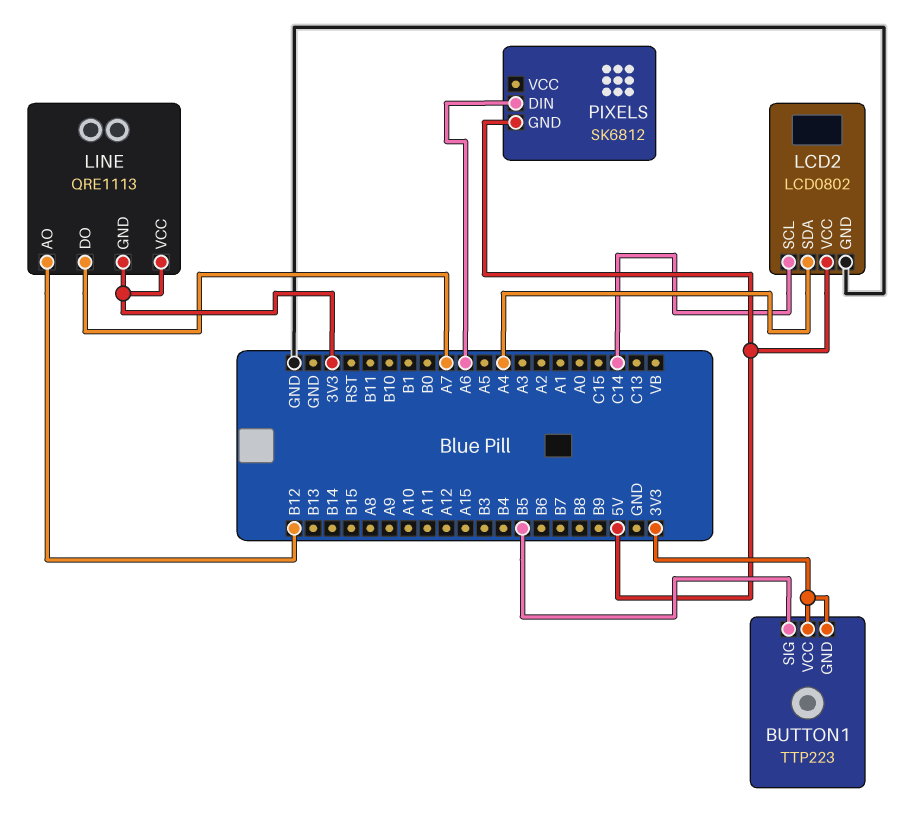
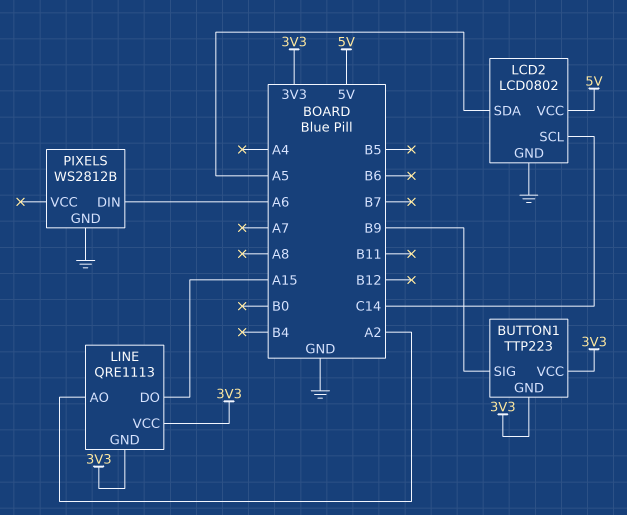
BUTTON1 pin SIG: B5 -> B9
LCD2 pin SDA: A4 -> A5
LINE pin AO: B12 -> A2
LINE pin DO: A7 -> A15
PIXELS: SK6812 -> WS2812B
PIXELS pin GND: 5V -> GND

